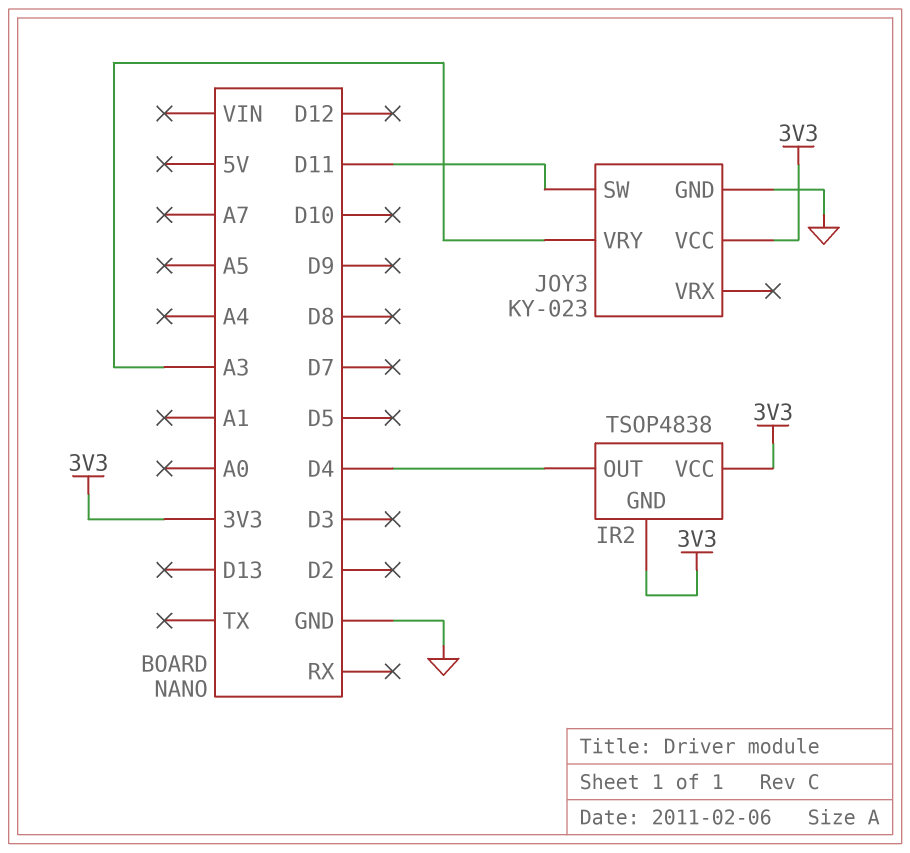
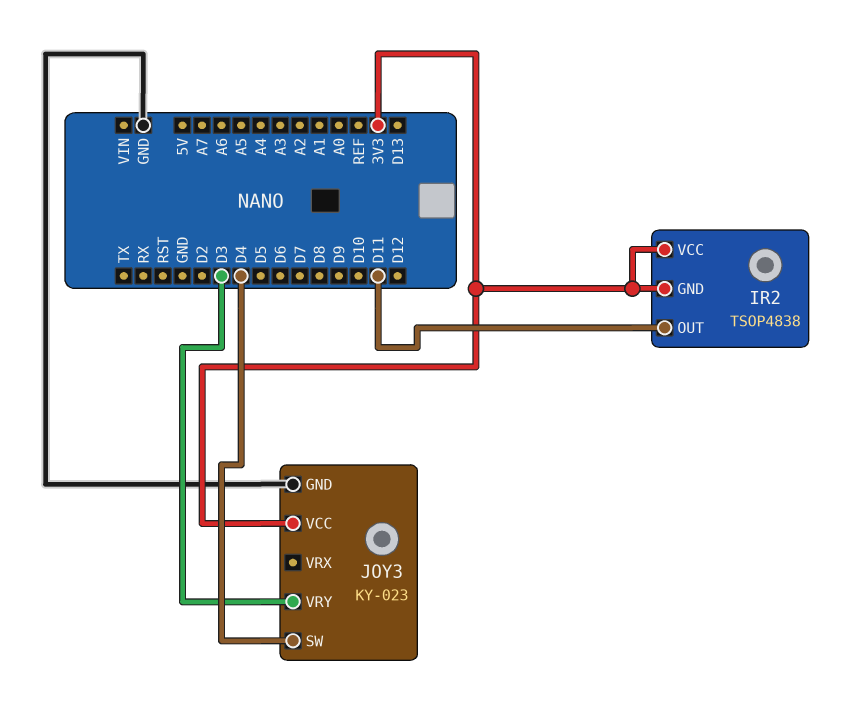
IR2 pin OUT: D4 -> D11
JOY3 pin SW: D11 -> D4
JOY3 pin VRY: A3 -> D3

